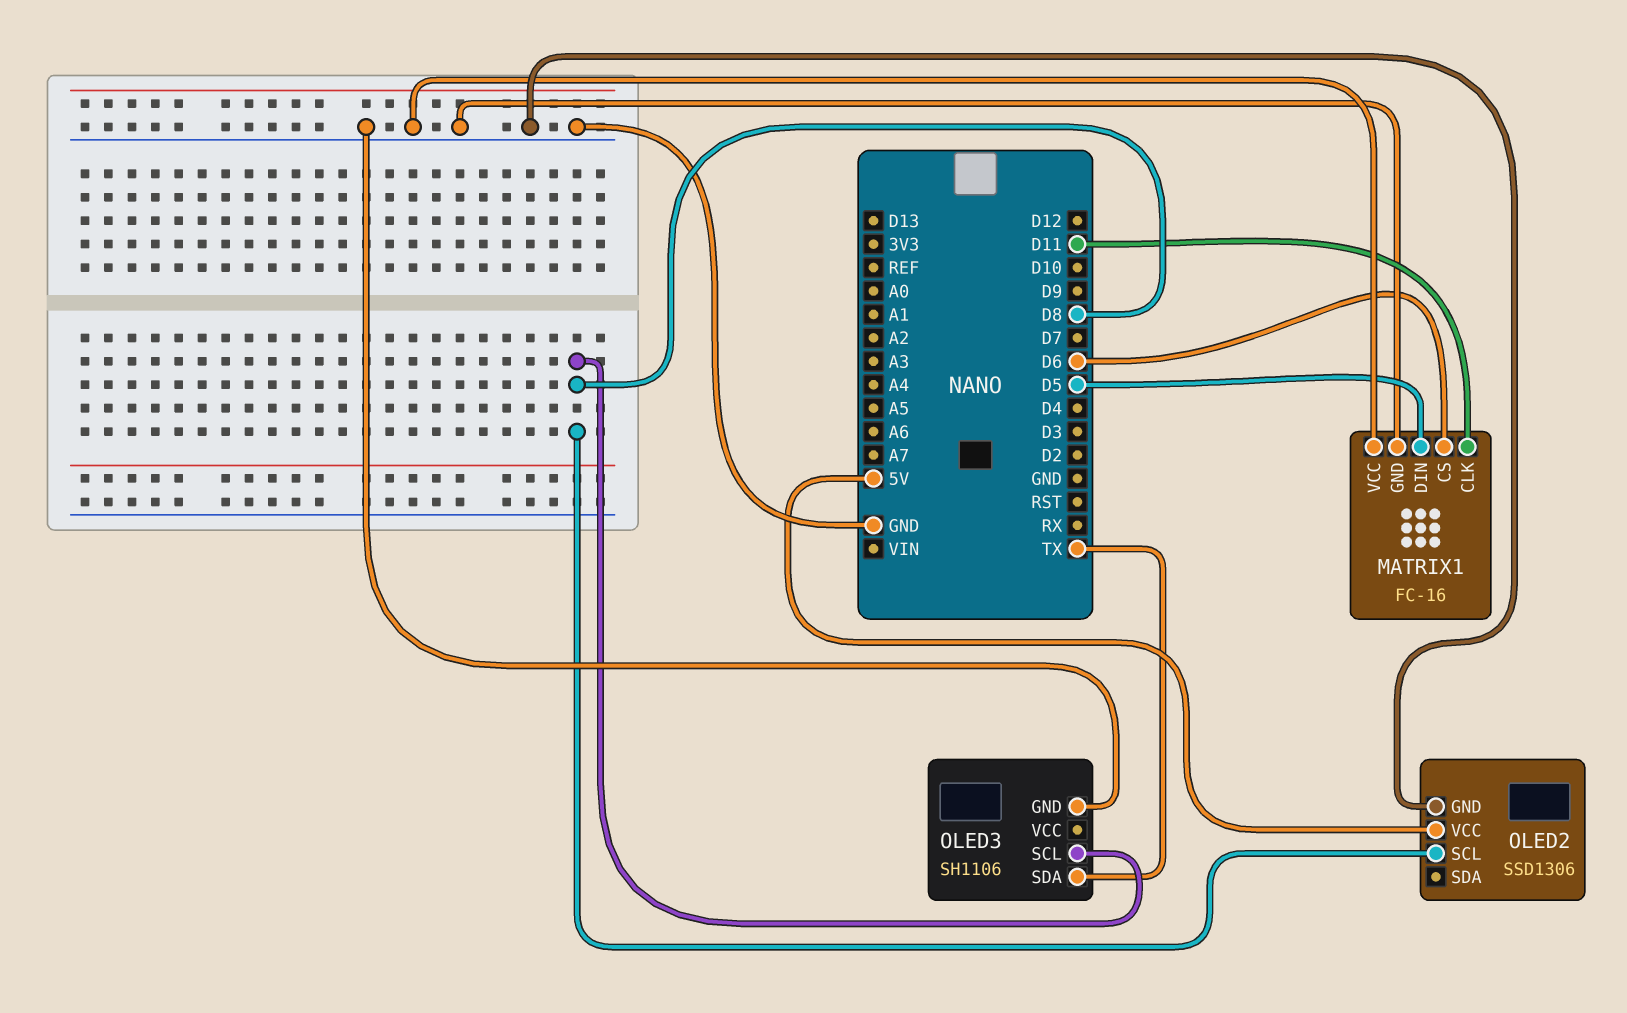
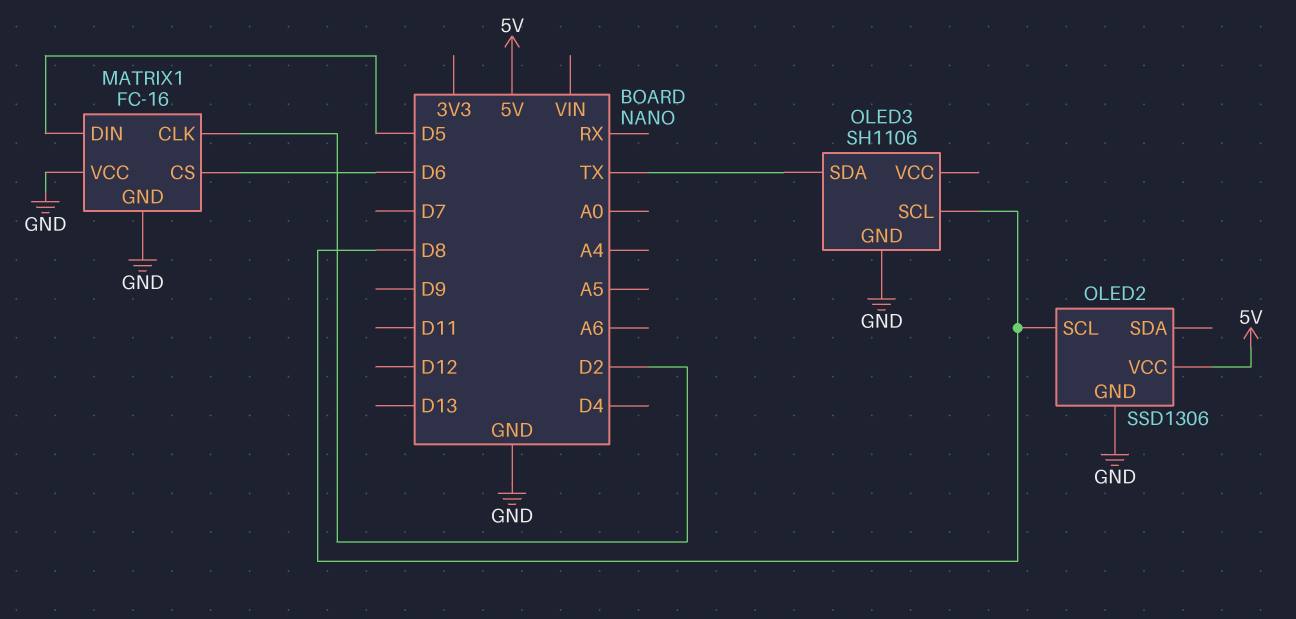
MATRIX1 pin CLK: D11 -> D2

